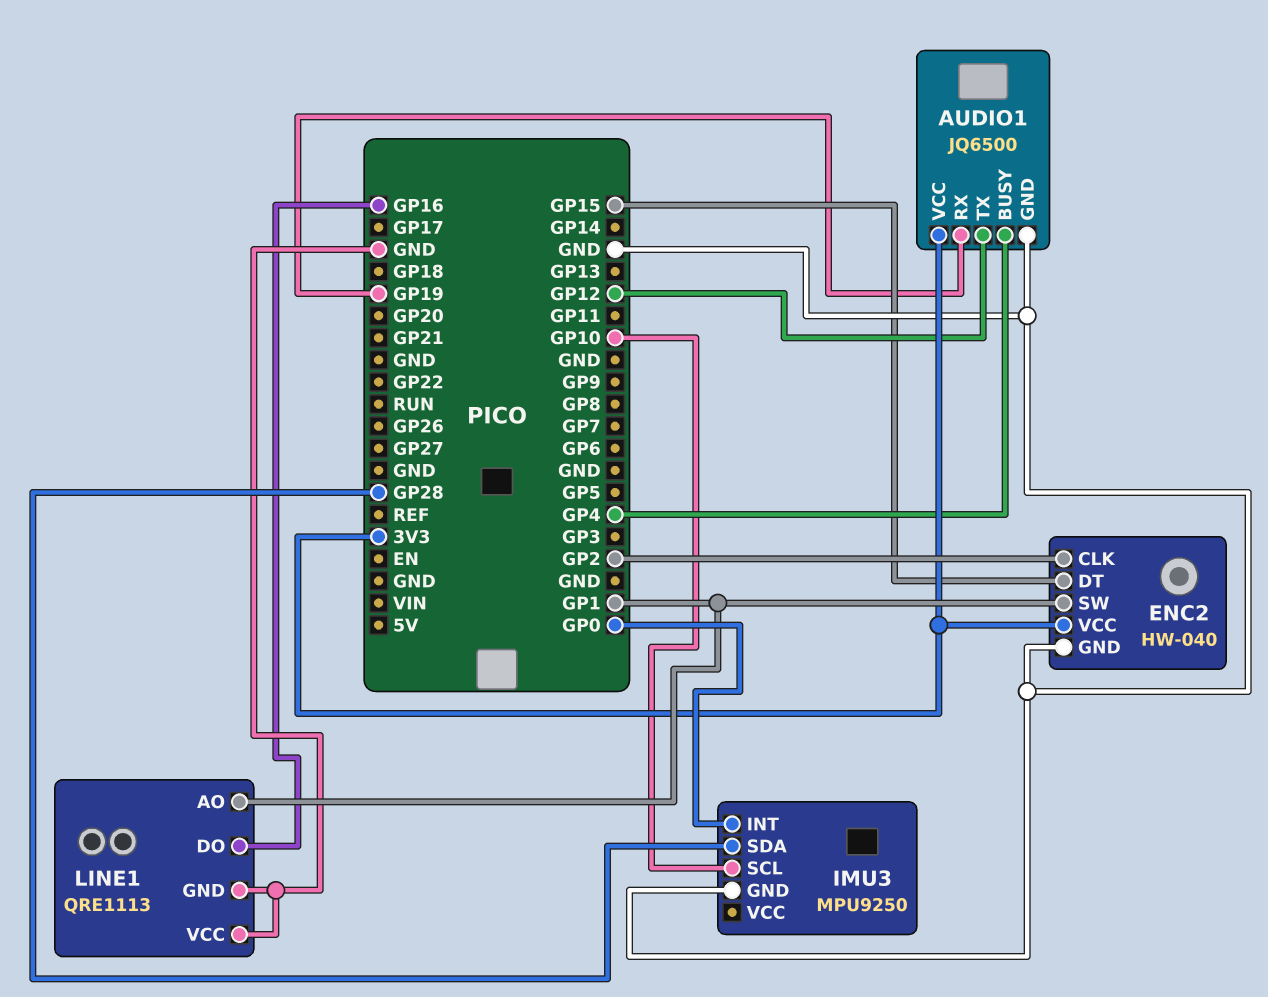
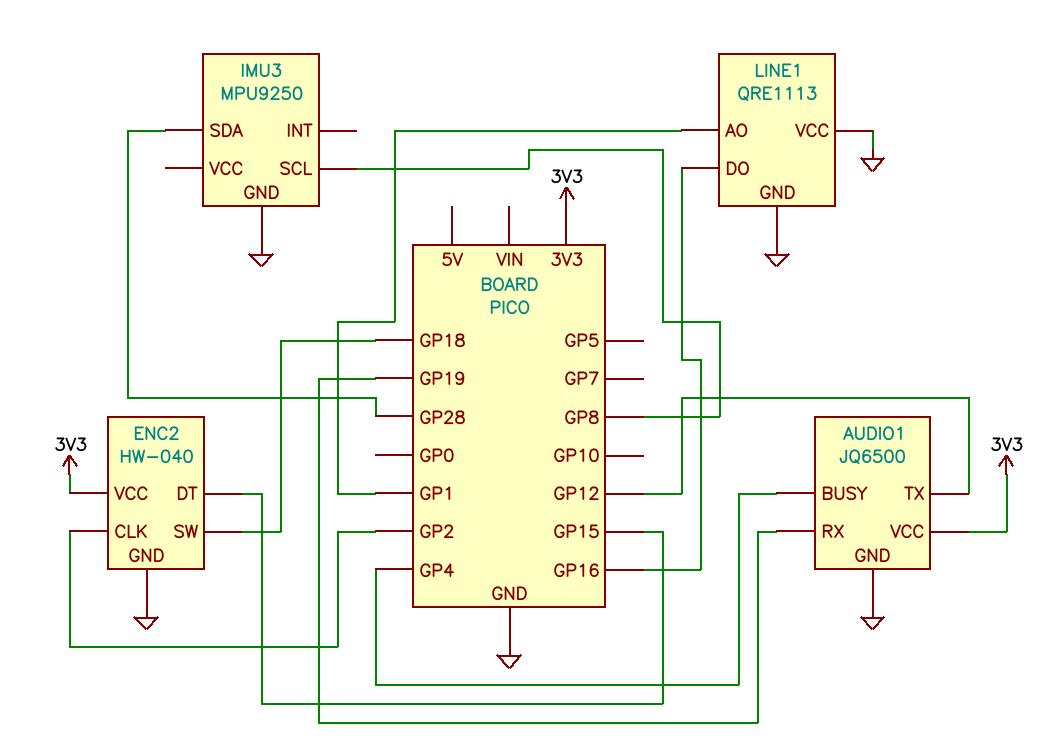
ENC2 pin SW: GP1 -> GP18
IMU3 pin INT: GP0 -> none
IMU3 pin SCL: GP10 -> GP8

